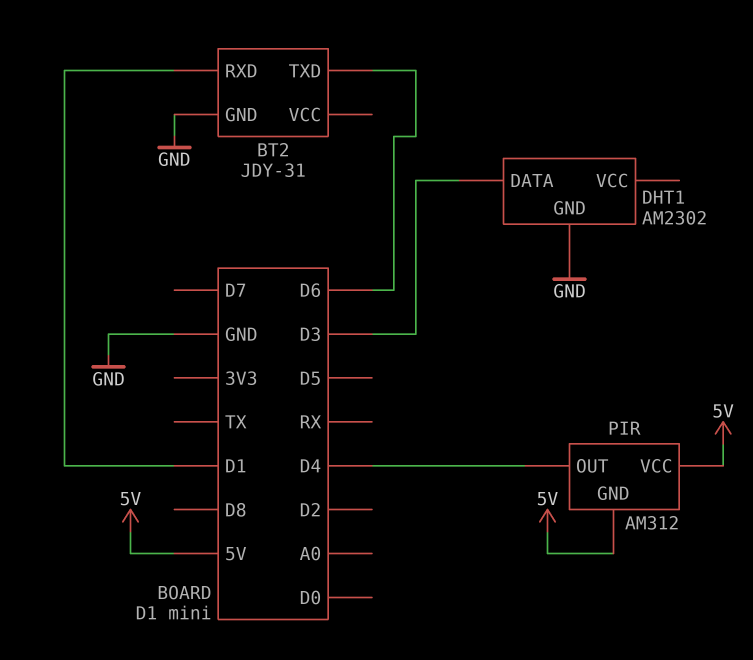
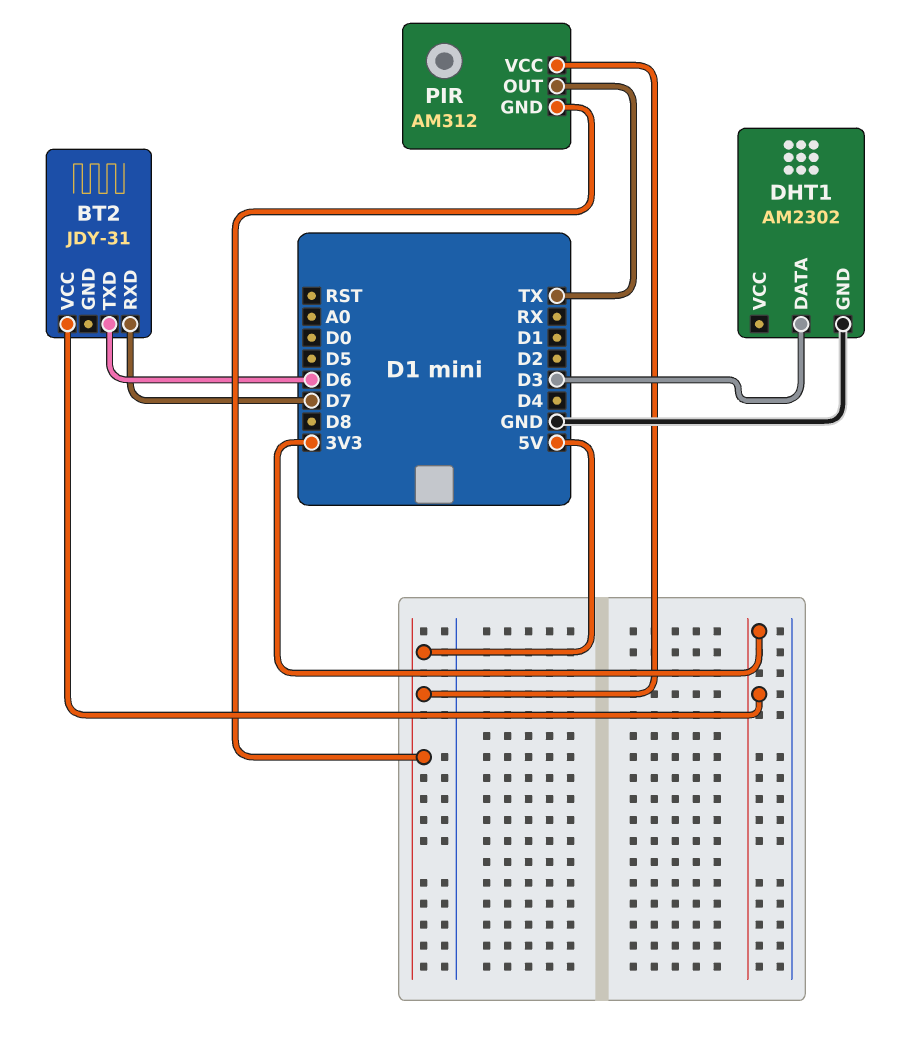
BT2 pin GND: GND -> none
BT2 pin RXD: D1 -> D7
BT2 pin VCC: none -> 3V3
PIR pin OUT: D4 -> TX

